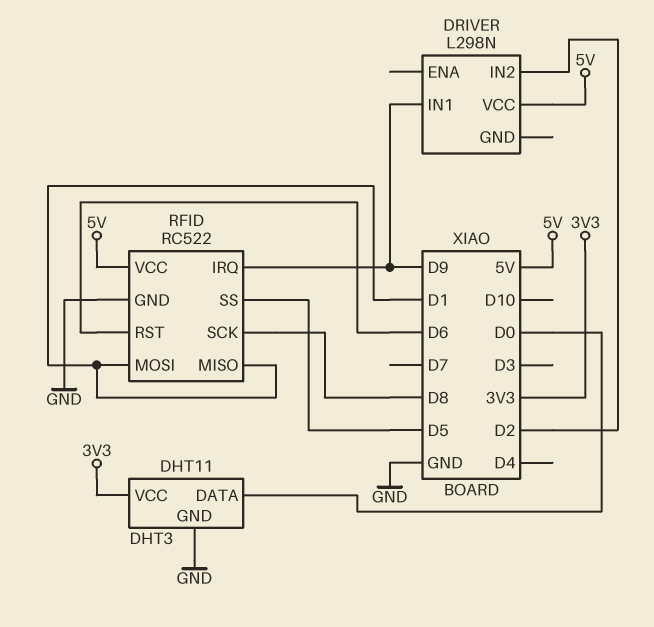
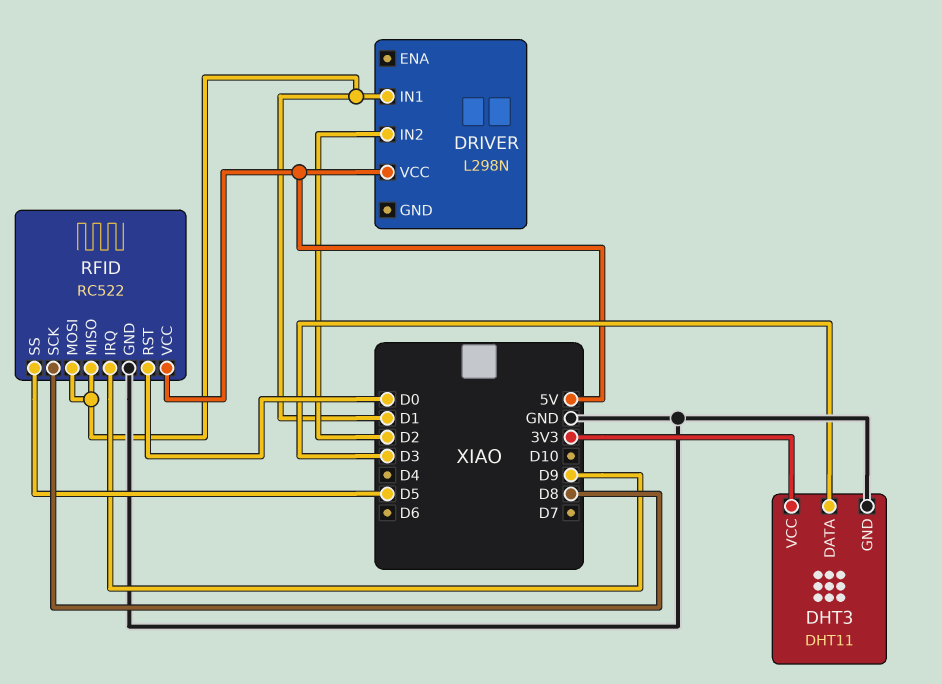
DHT3 pin DATA: D0 -> D3
DRIVER pin IN1: D9 -> D1
RFID pin RST: D6 -> D0

